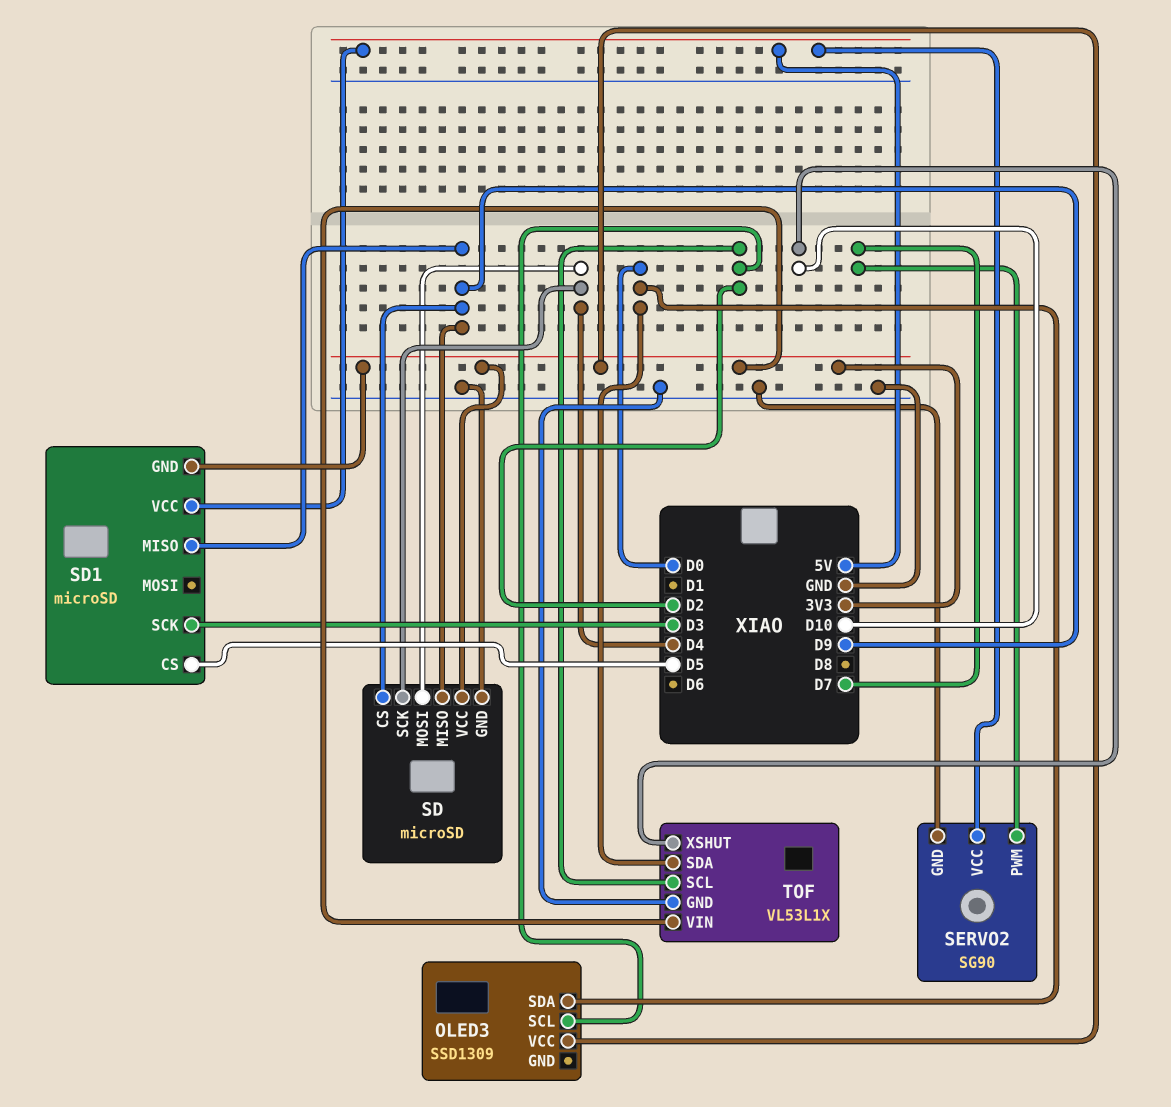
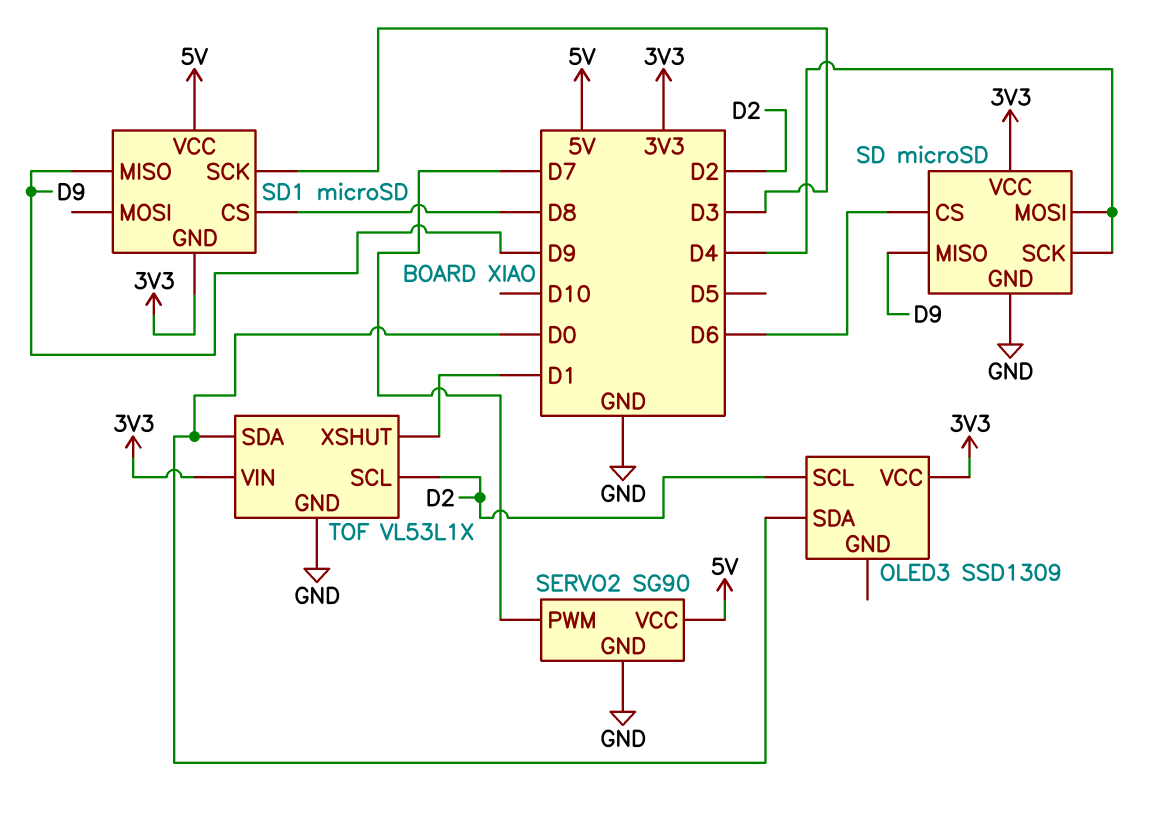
SD pin CS: D9 -> D6
SD1 pin CS: D5 -> D8
TOF pin XSHUT: D10 -> D1

